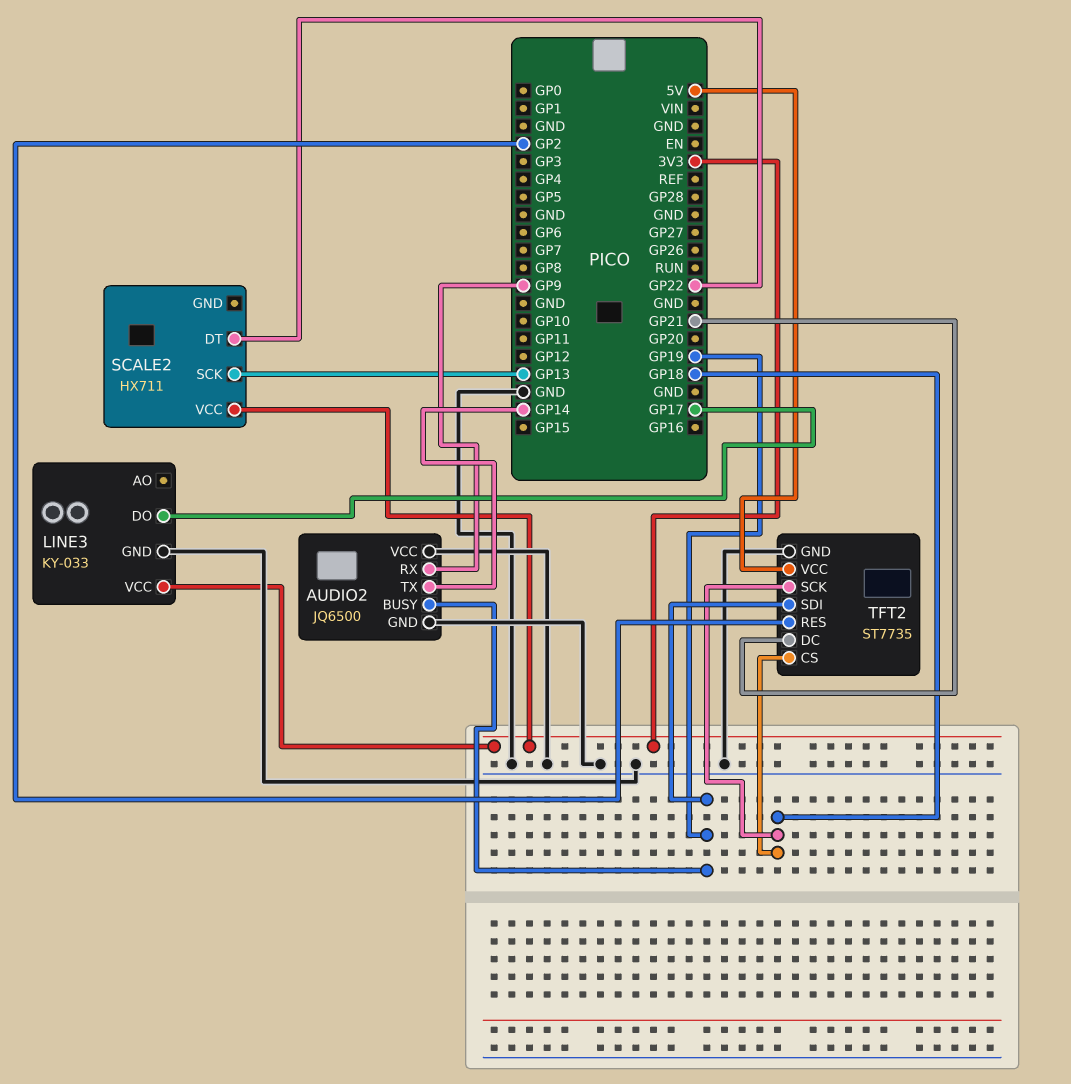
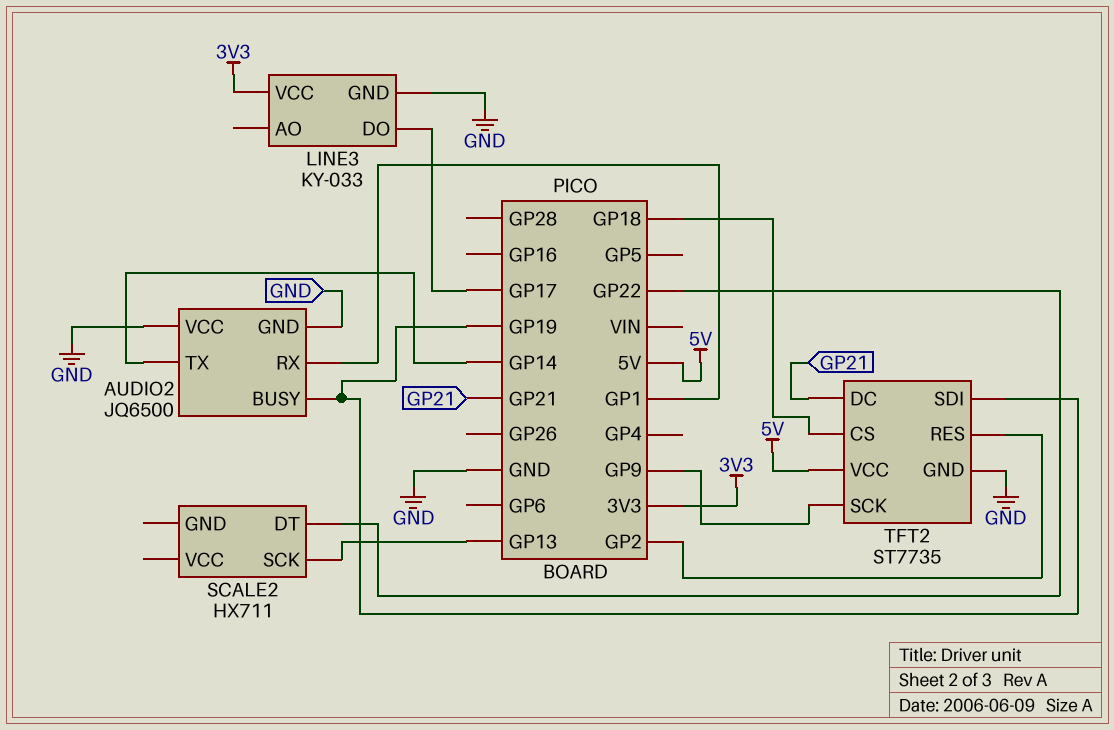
AUDIO2 pin RX: GP9 -> GP1
SCALE2 pin VCC: 3V3 -> none
TFT2 pin SCK: GP18 -> GP9

